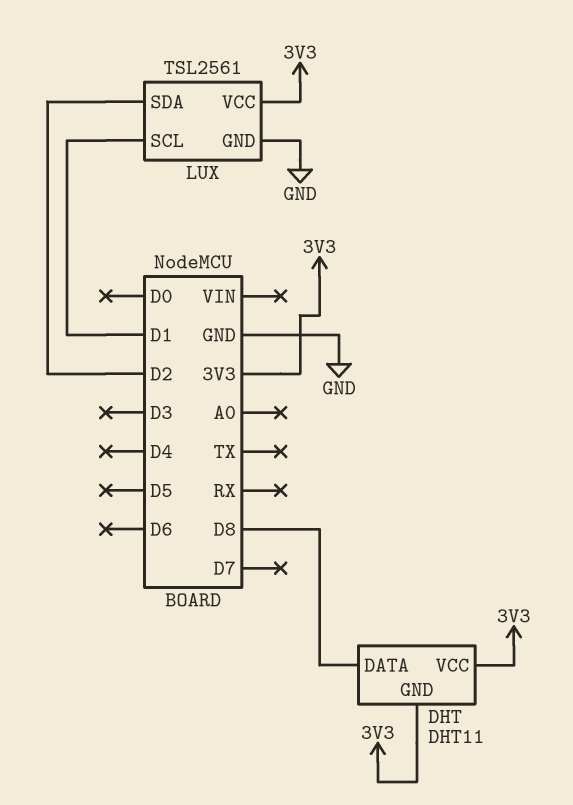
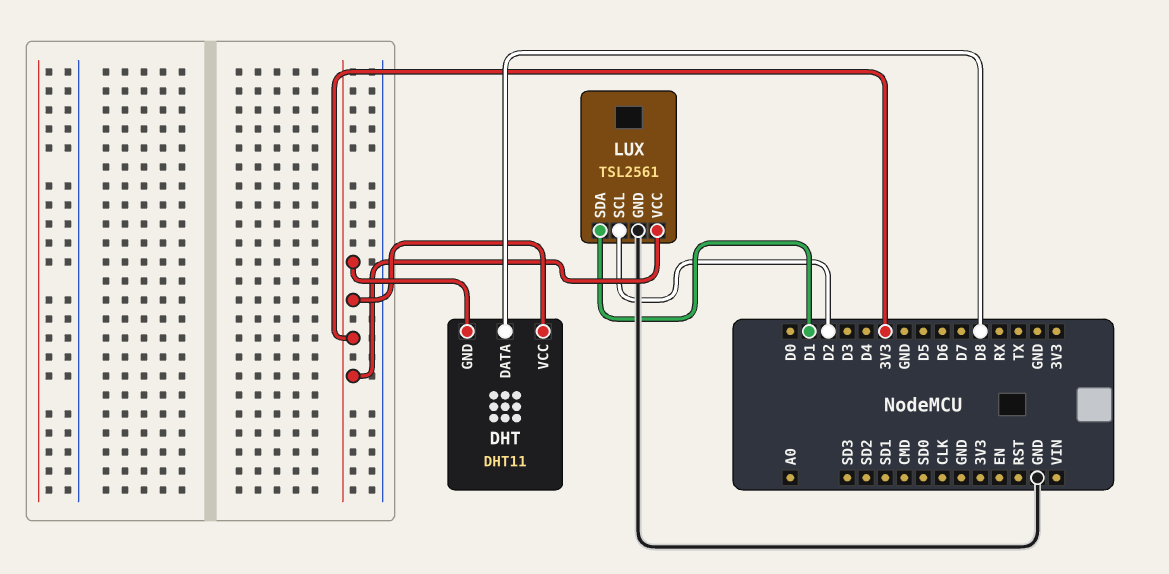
LUX pin SCL: D1 -> D2
LUX pin SDA: D2 -> D1

